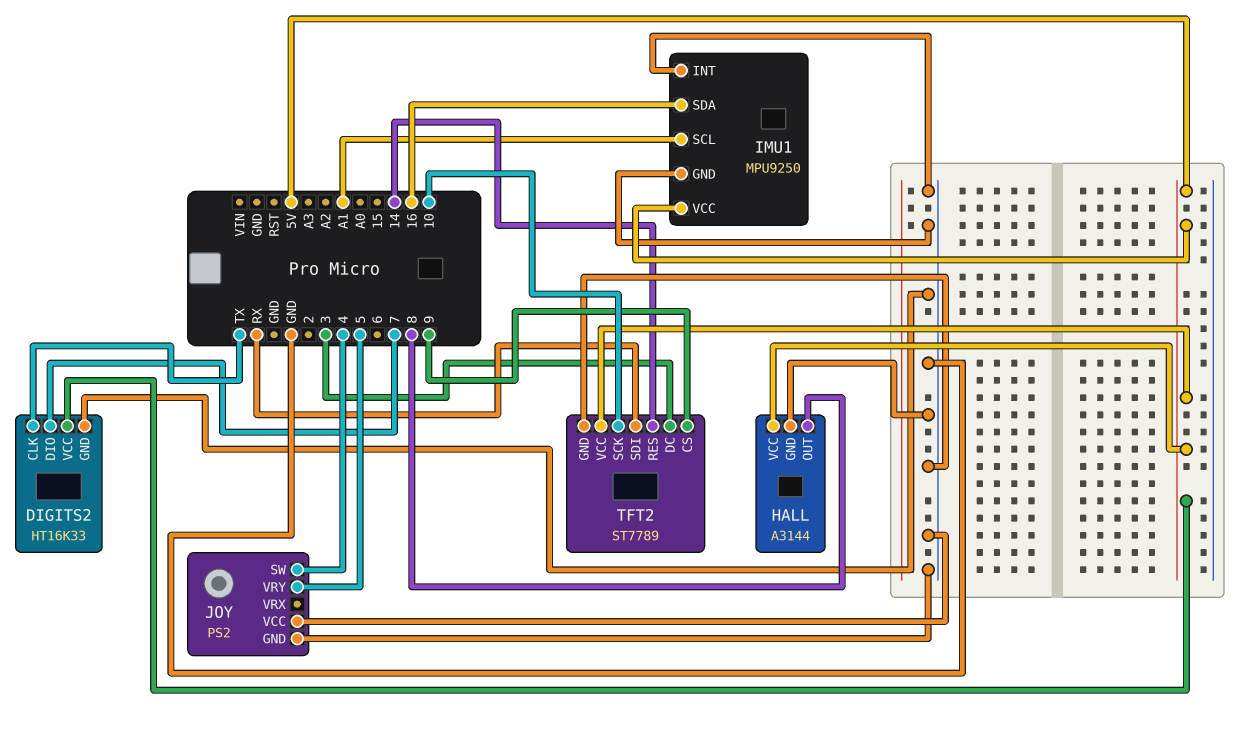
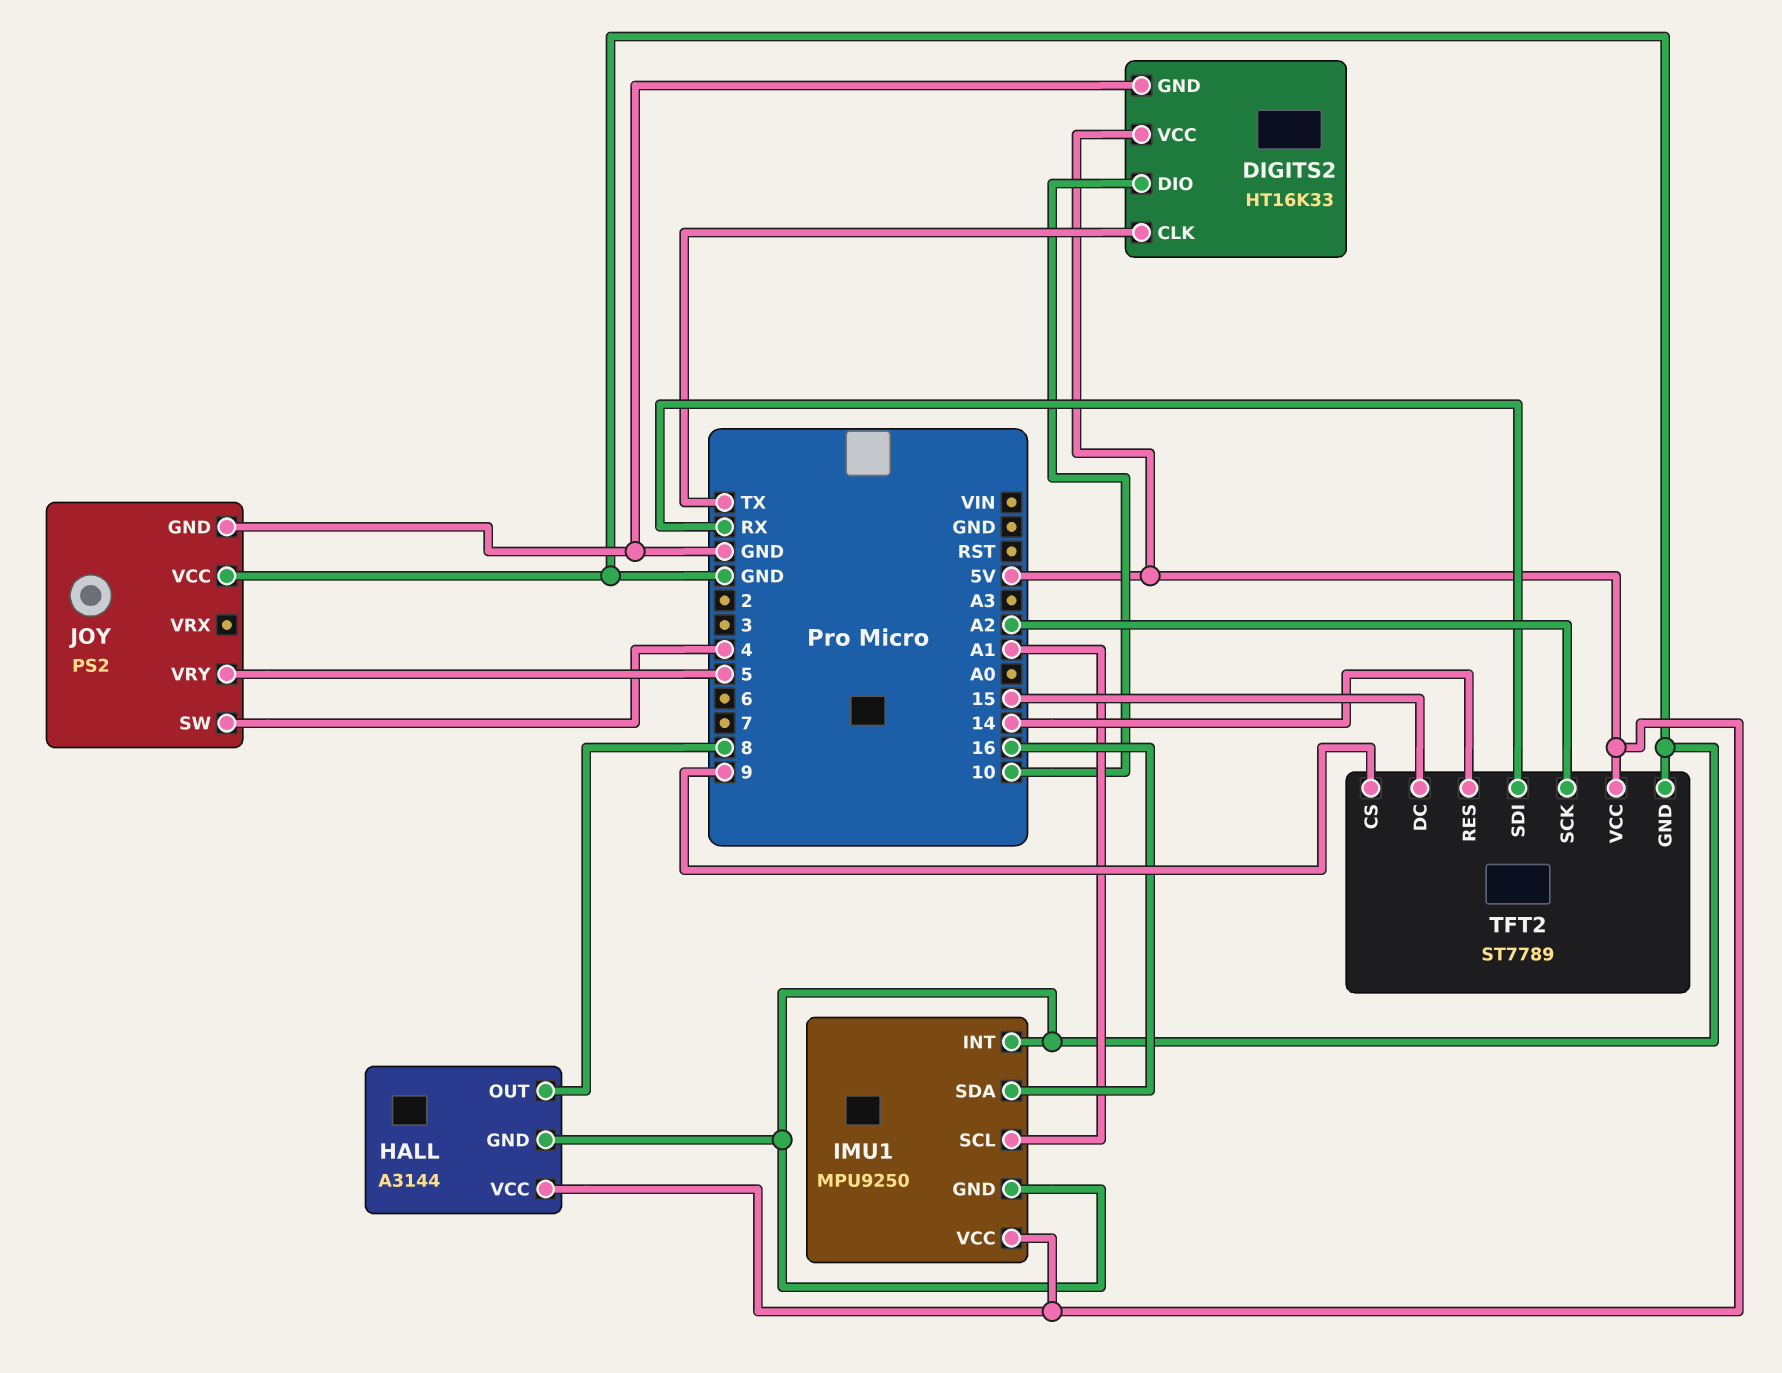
DIGITS2 pin DIO: 7 -> 10
TFT2 pin DC: 3 -> 15
TFT2 pin SCK: 10 -> A2

